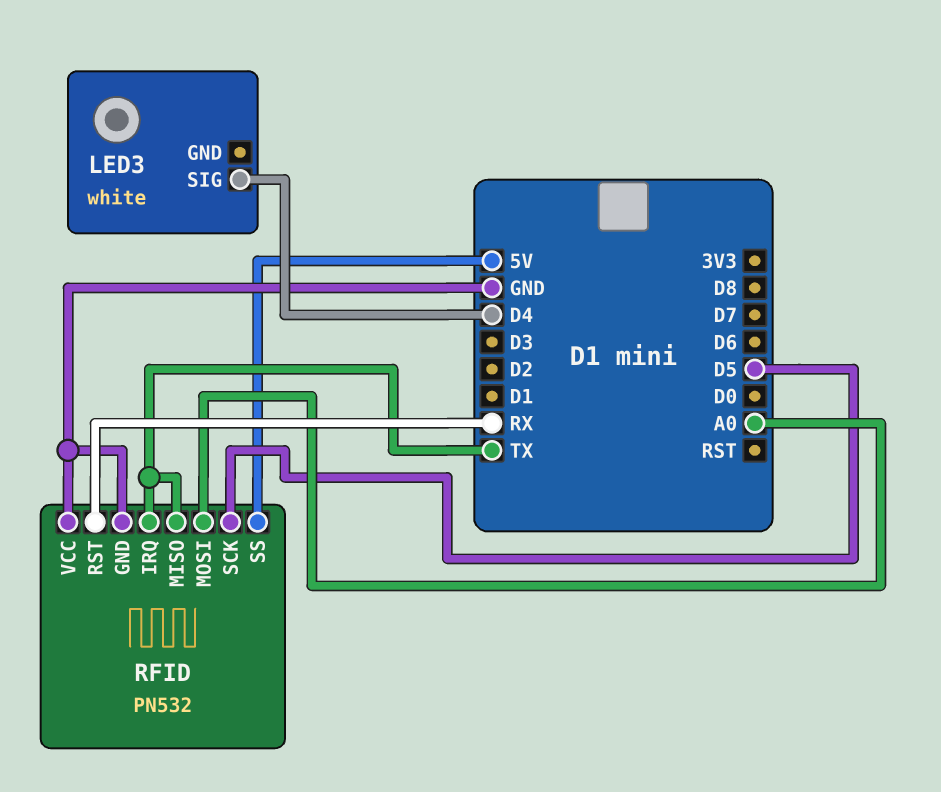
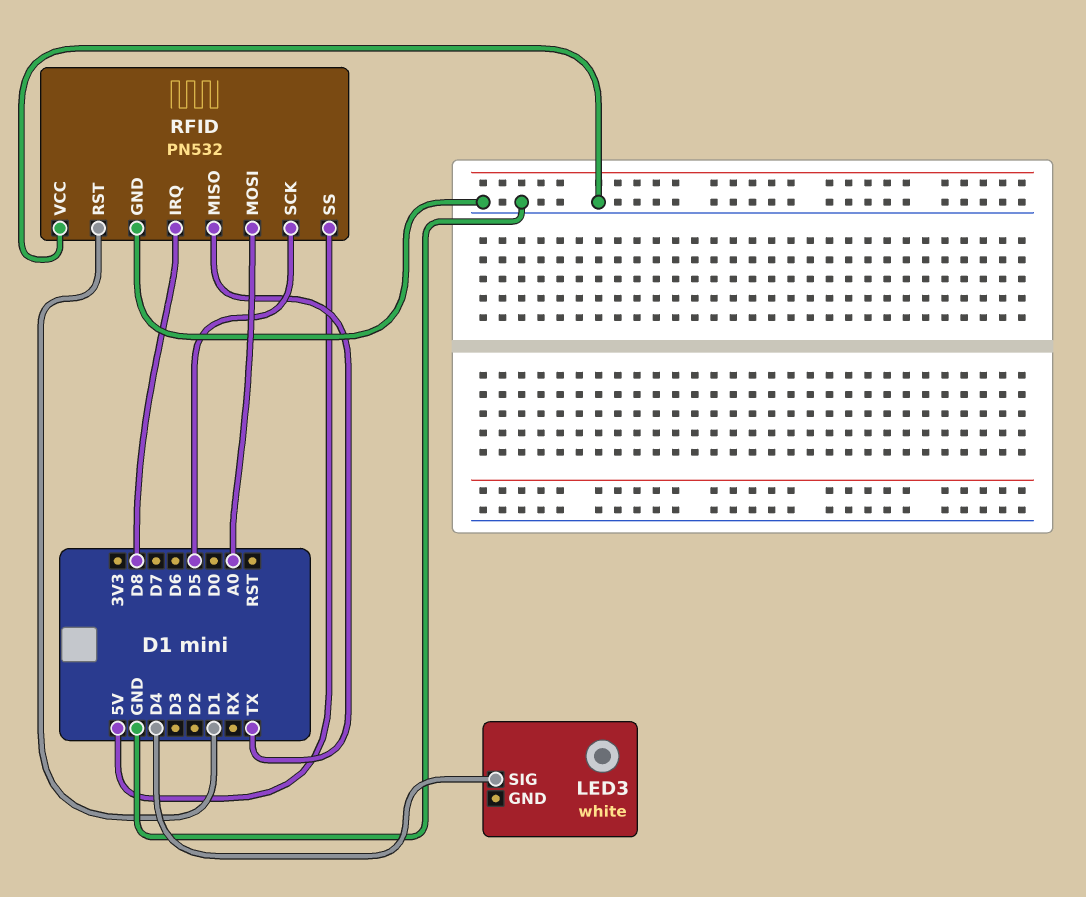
RFID pin IRQ: TX -> D8
RFID pin RST: RX -> D1

